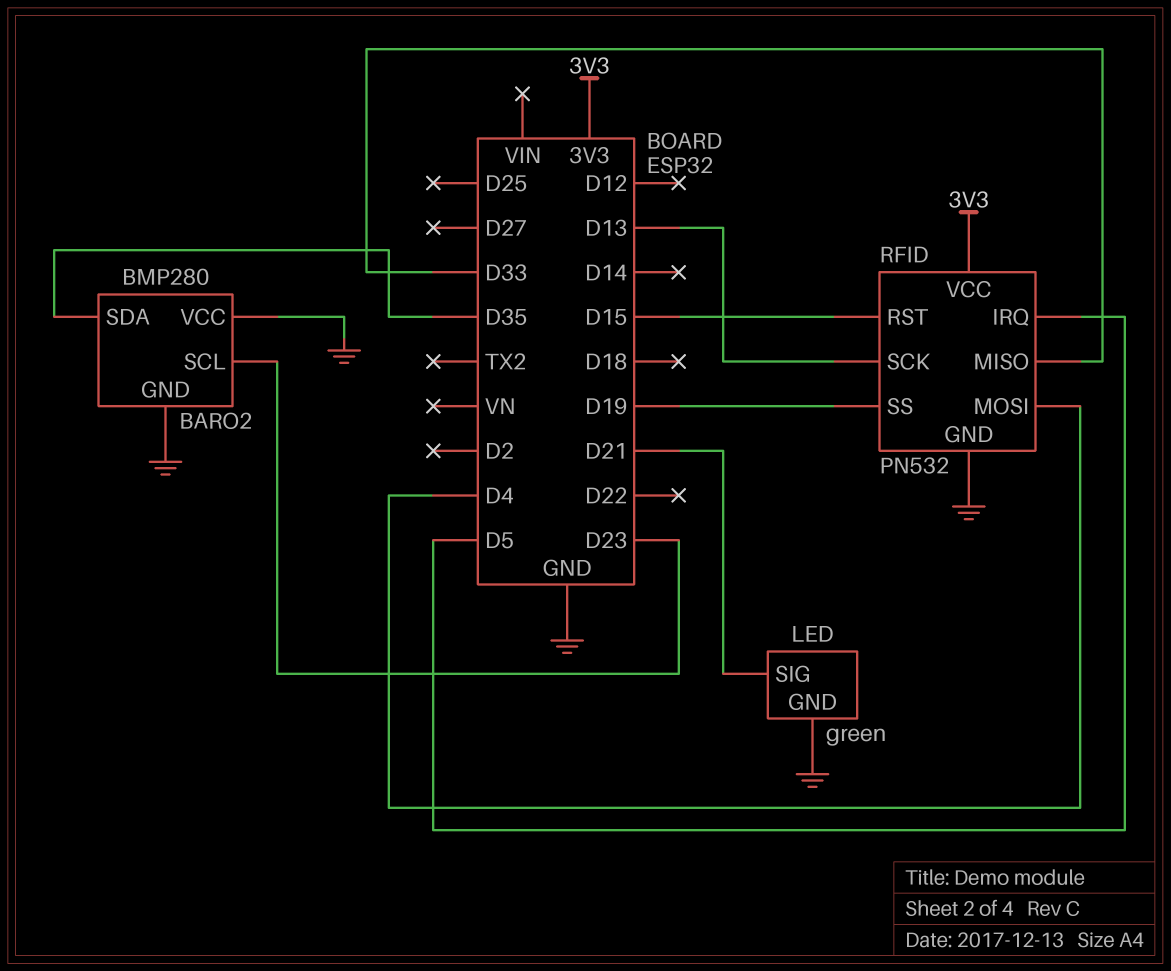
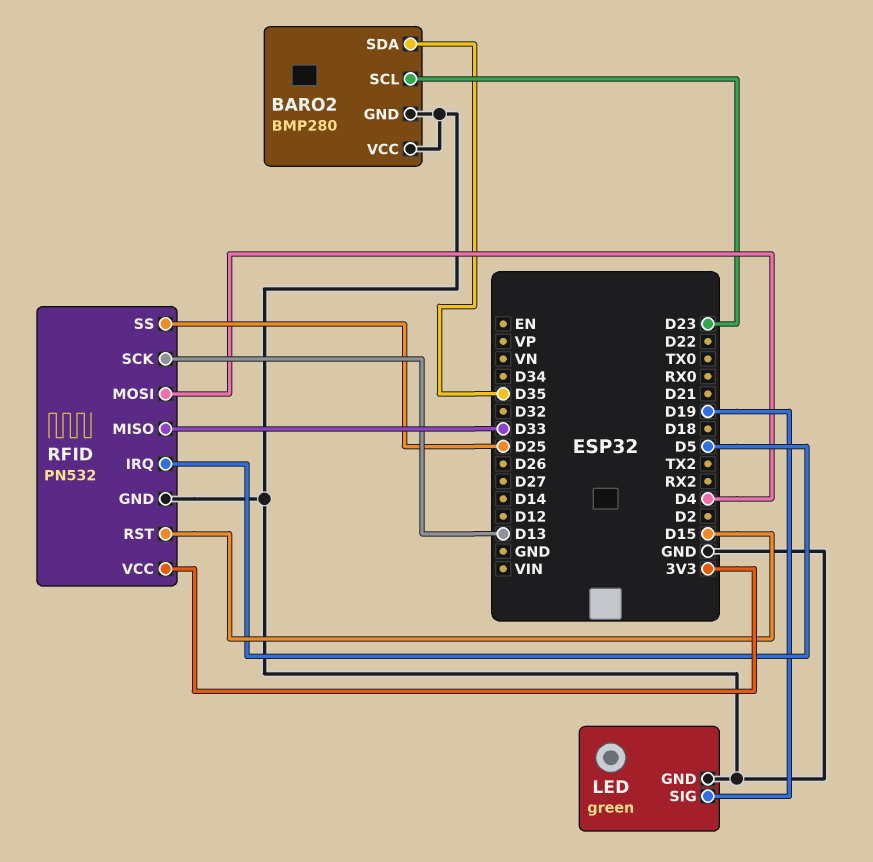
LED pin SIG: D21 -> D19
RFID pin SS: D19 -> D25

